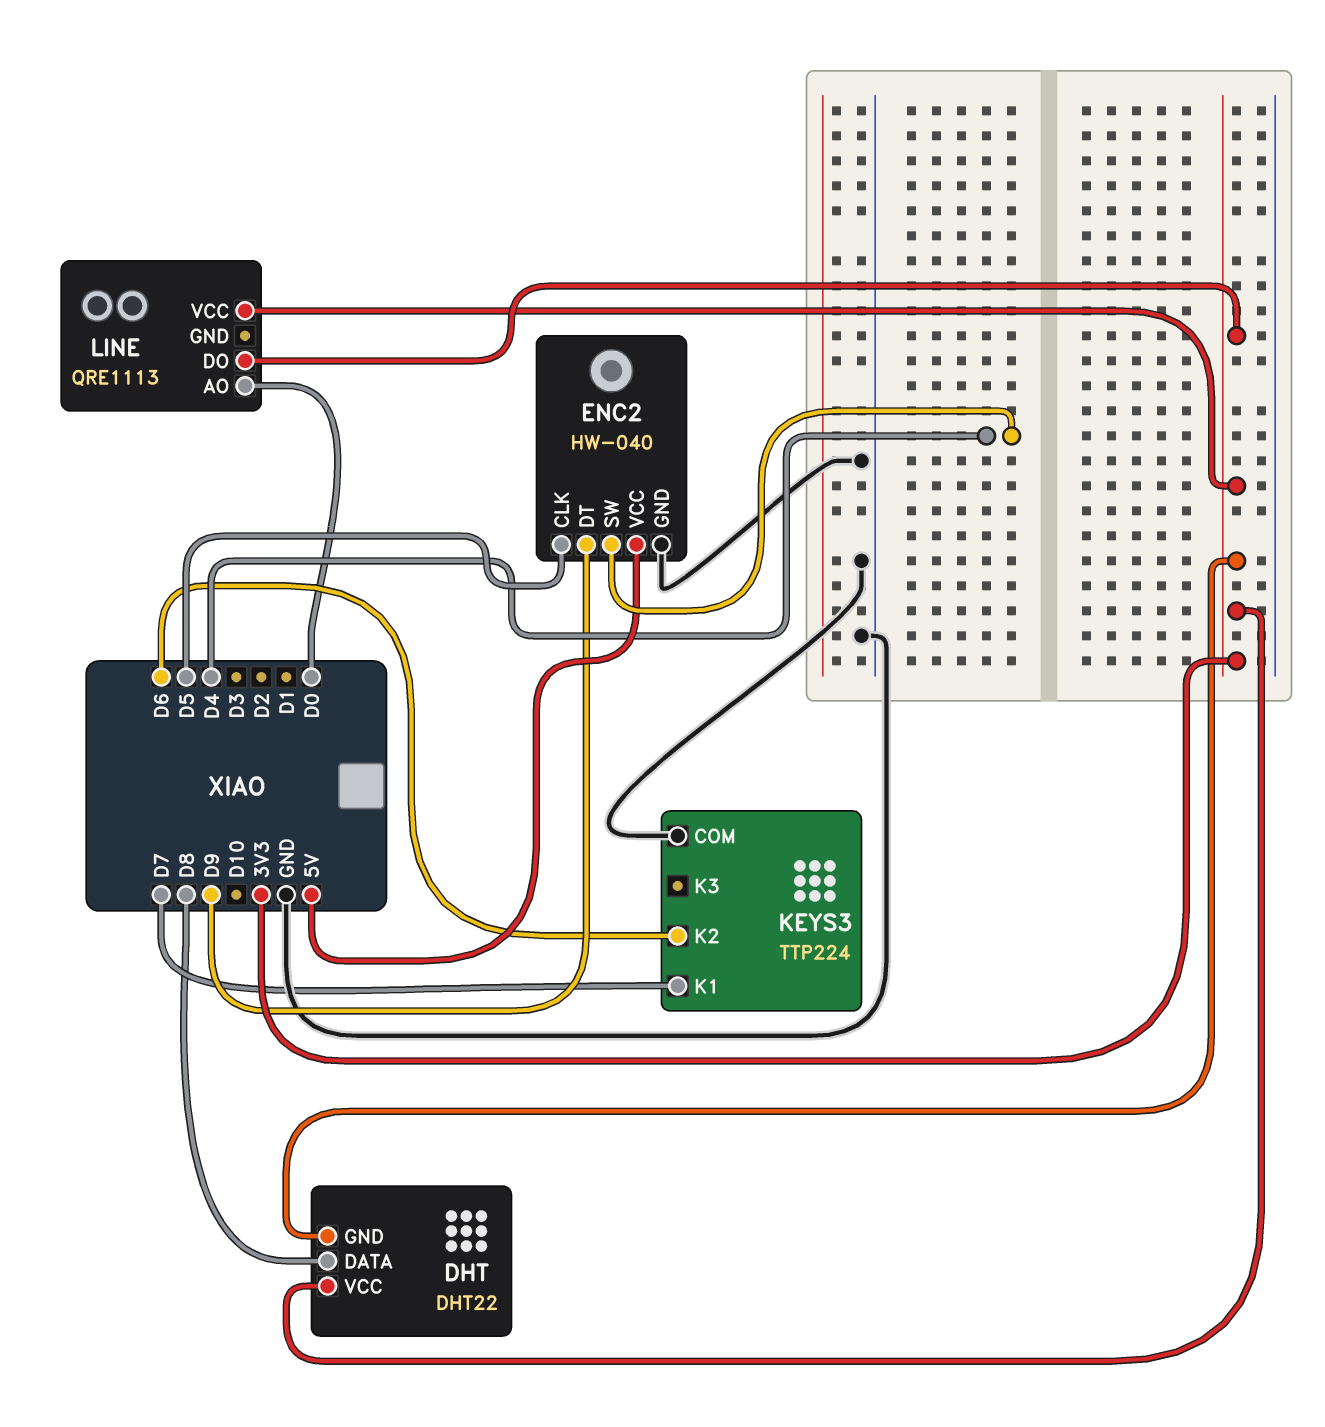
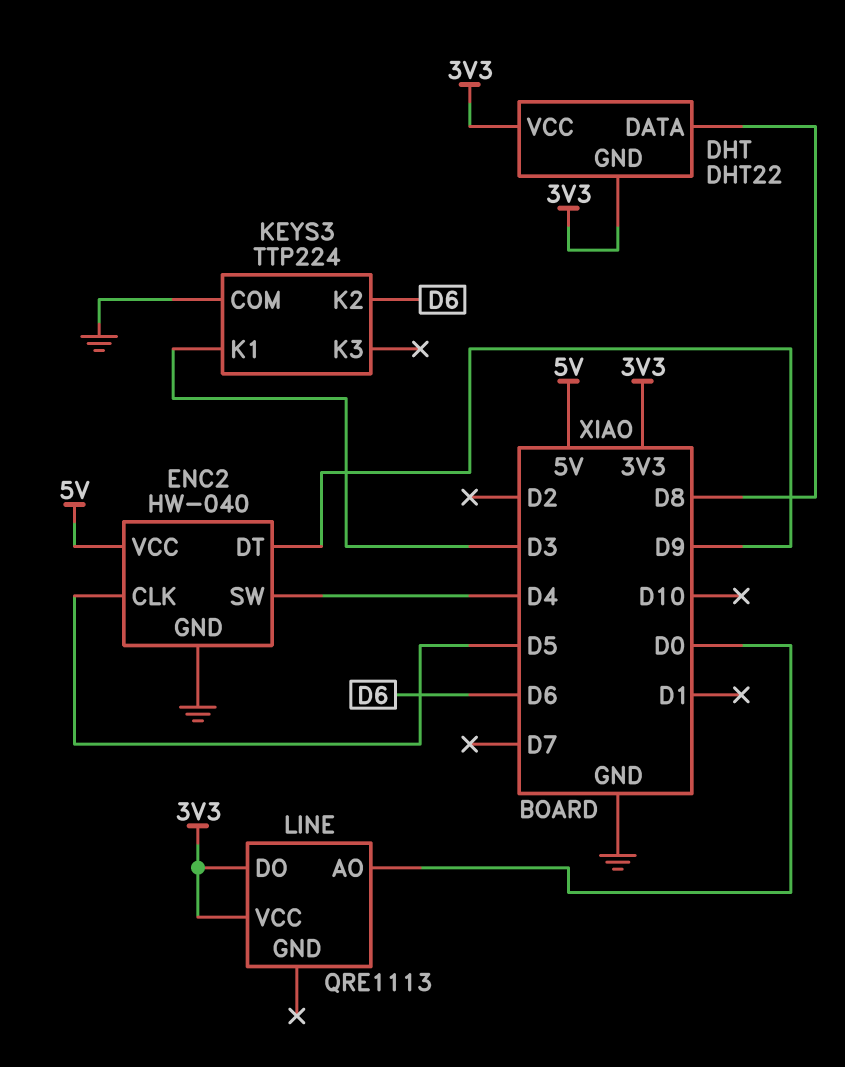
KEYS3 pin K1: D7 -> D3

